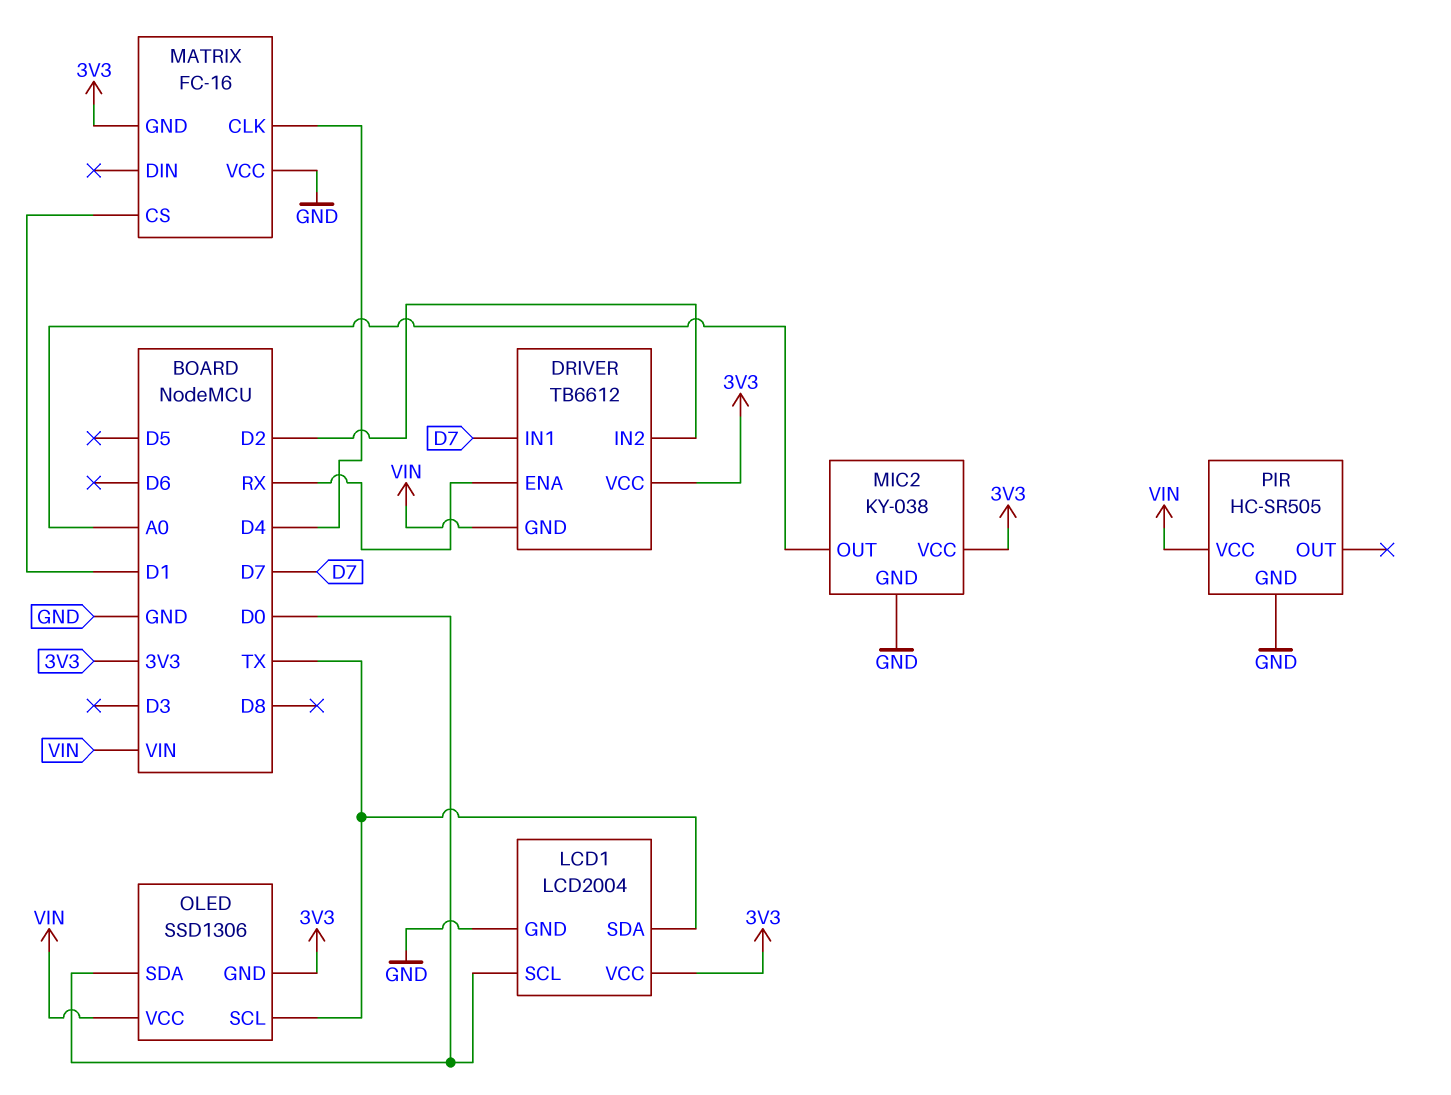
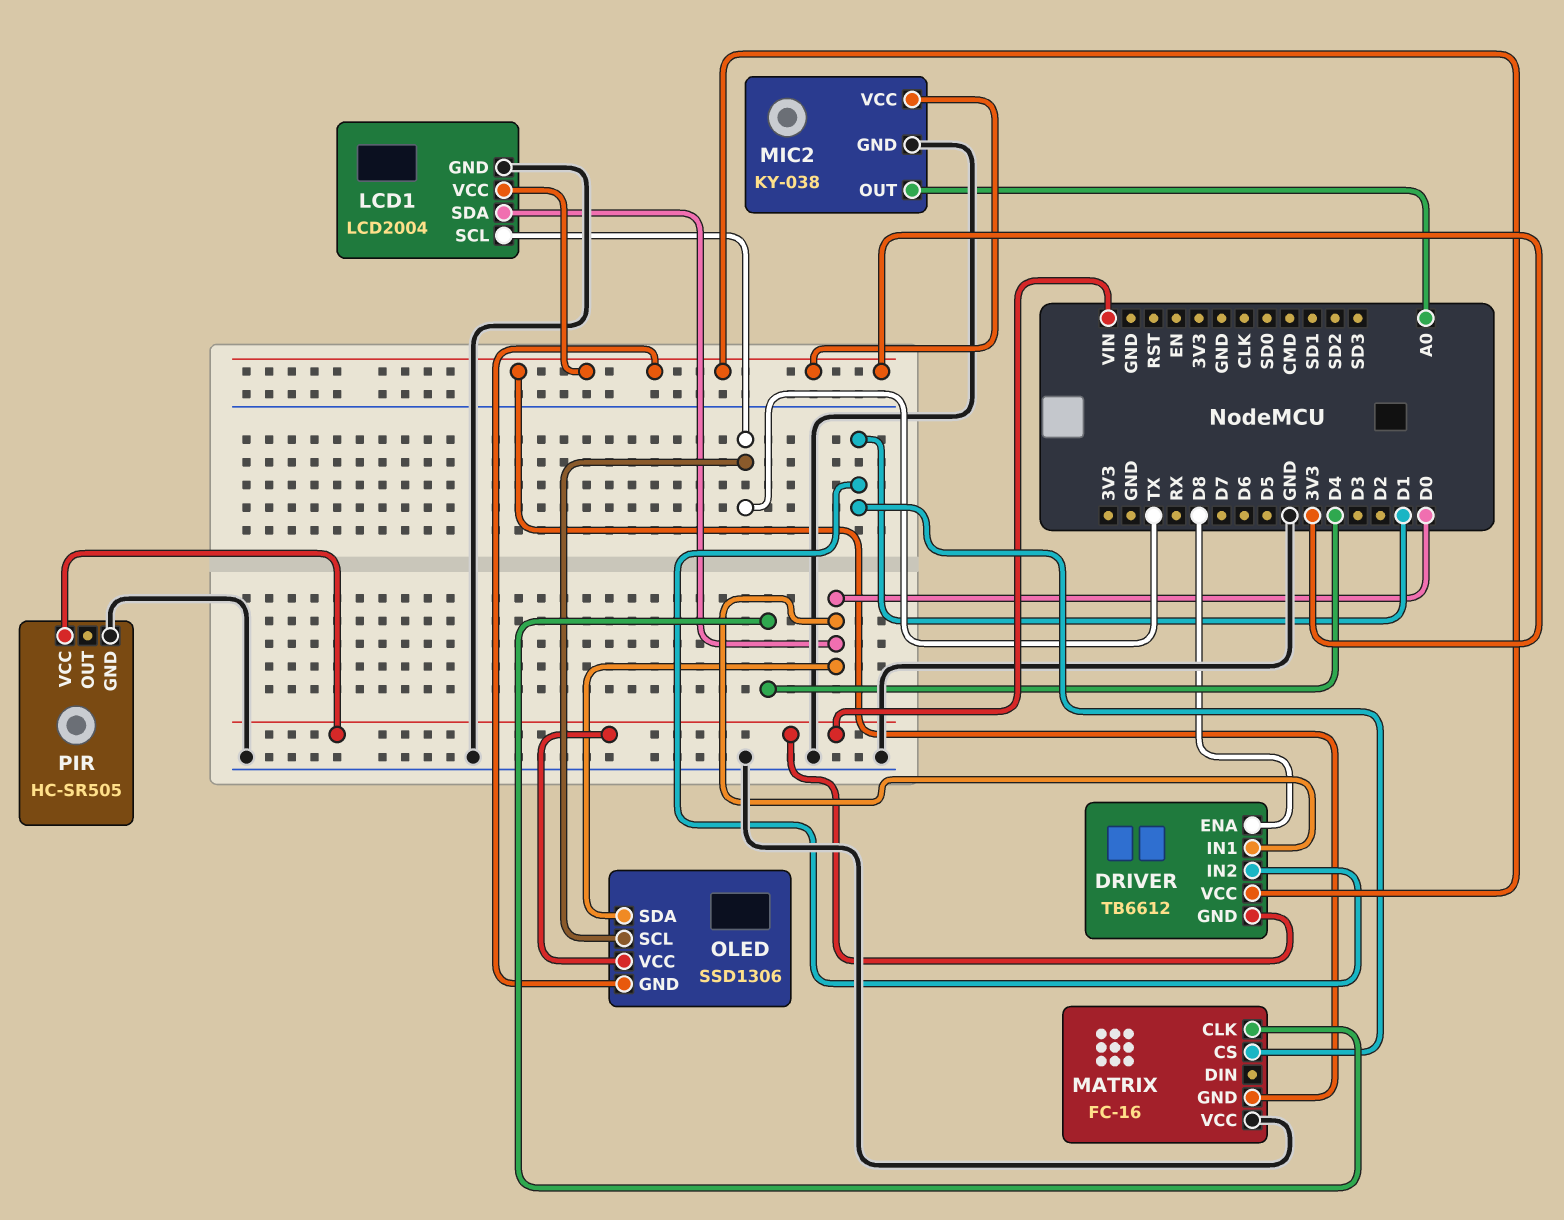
DRIVER pin ENA: RX -> D8
DRIVER pin IN1: D7 -> D0
DRIVER pin IN2: D2 -> D1
LCD1 pin SCL: D0 -> TX
LCD1 pin SDA: TX -> D0

